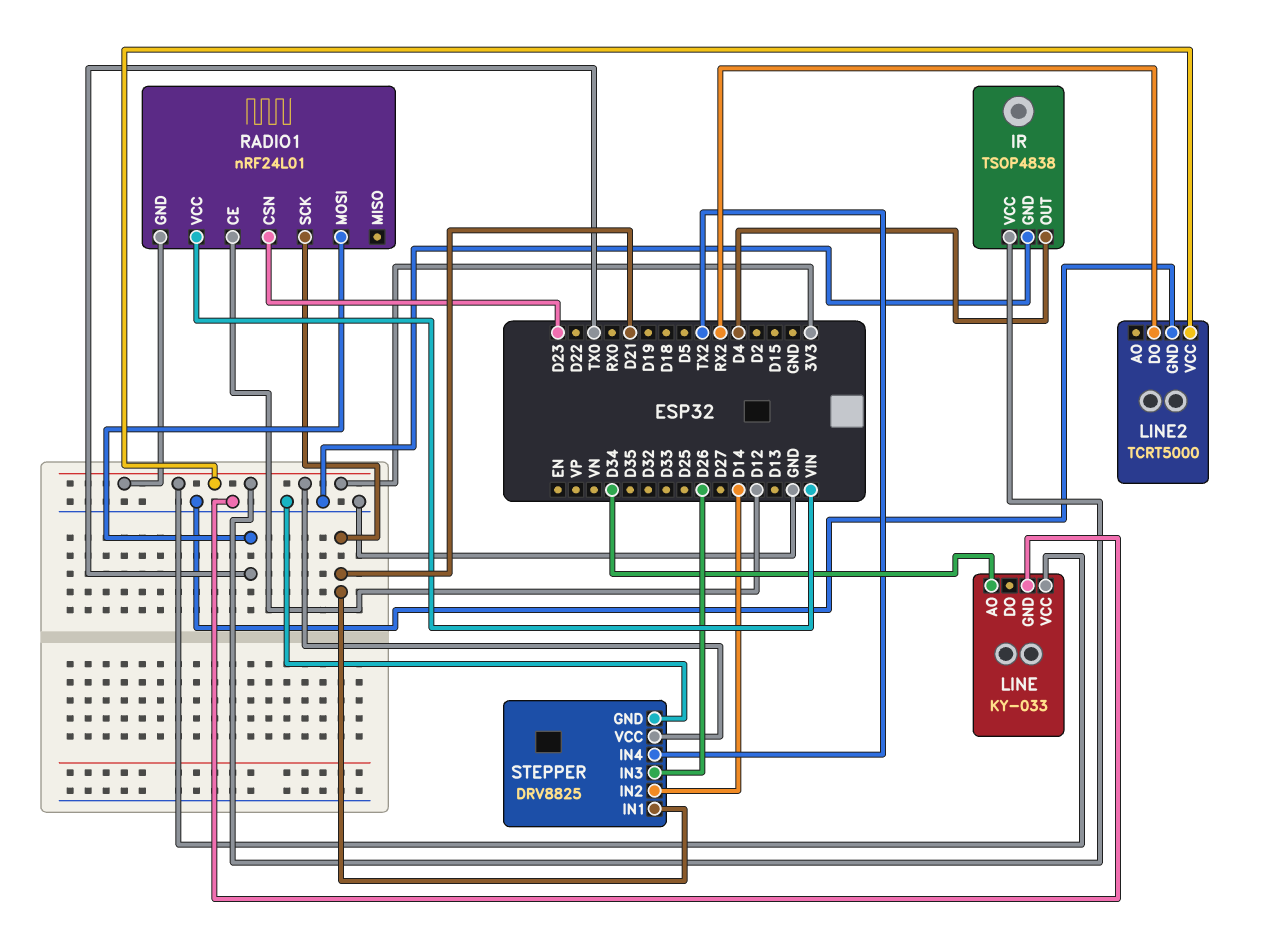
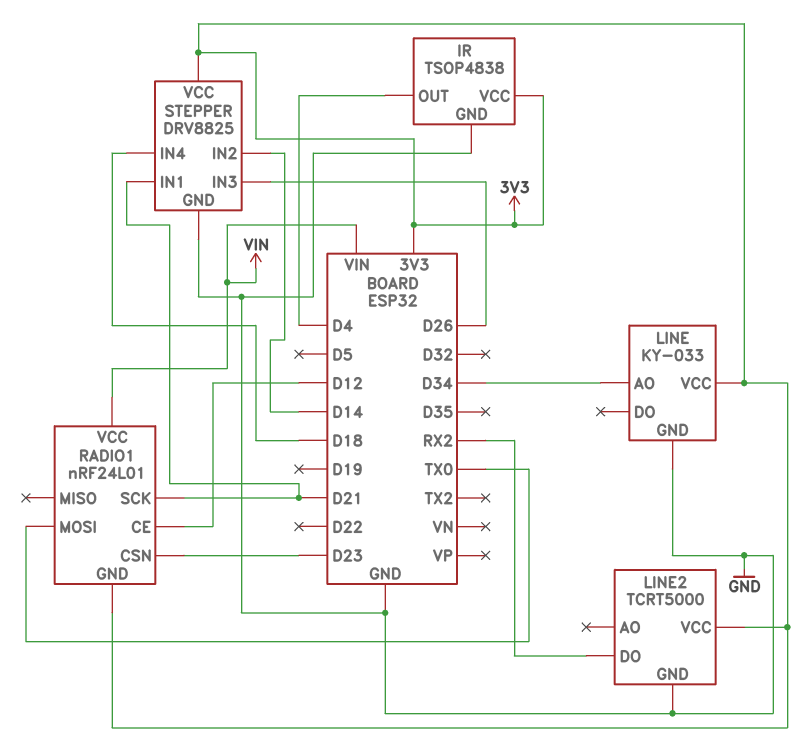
STEPPER pin IN4: TX2 -> D18

